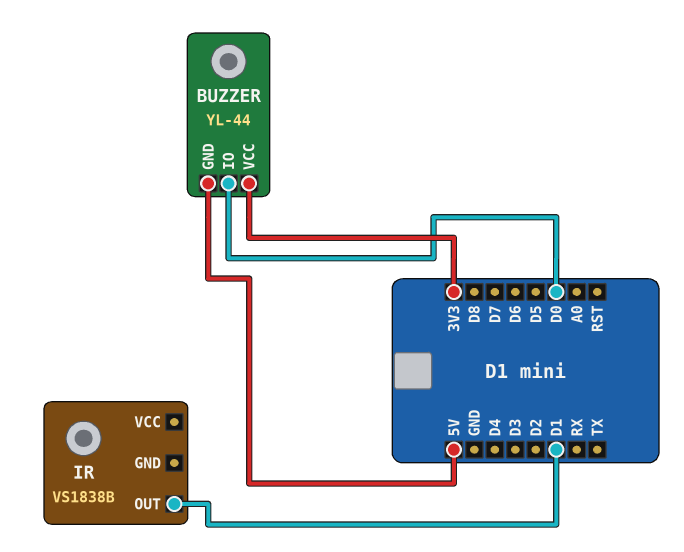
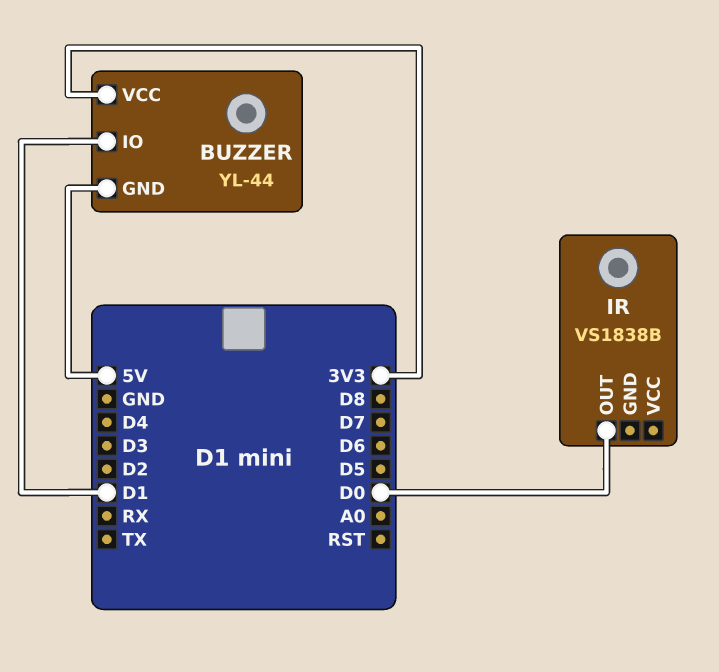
BUZZER pin IO: D0 -> D1
IR pin OUT: D1 -> D0

